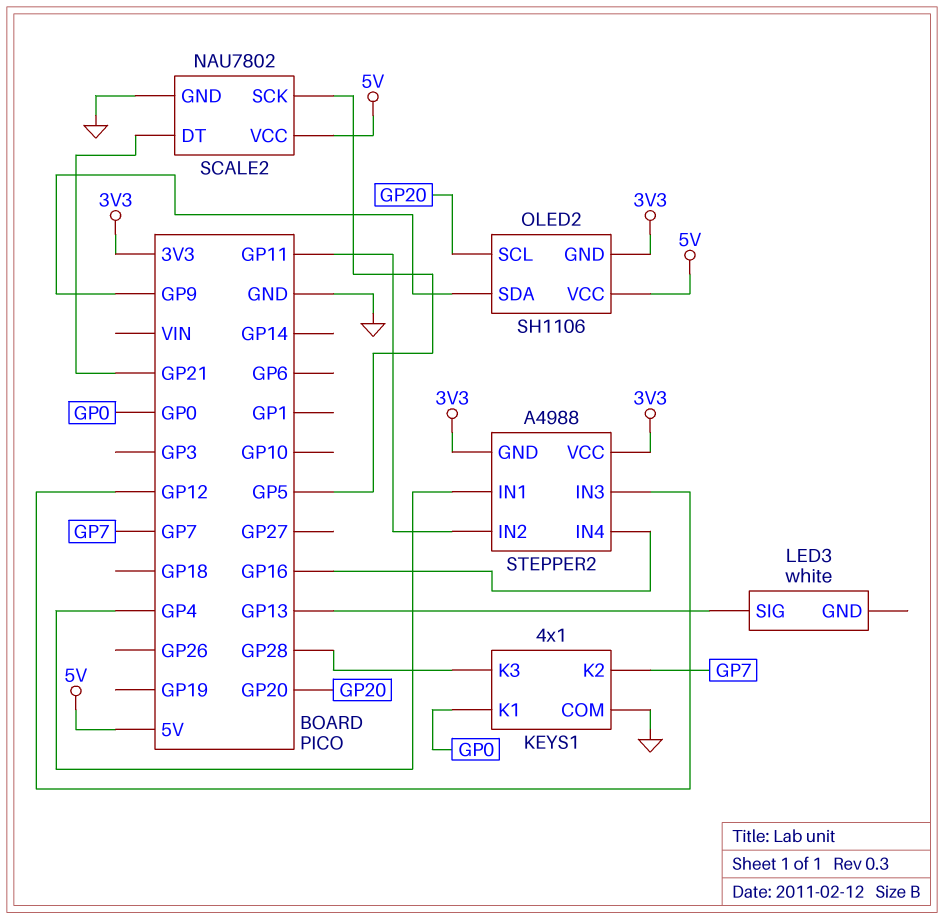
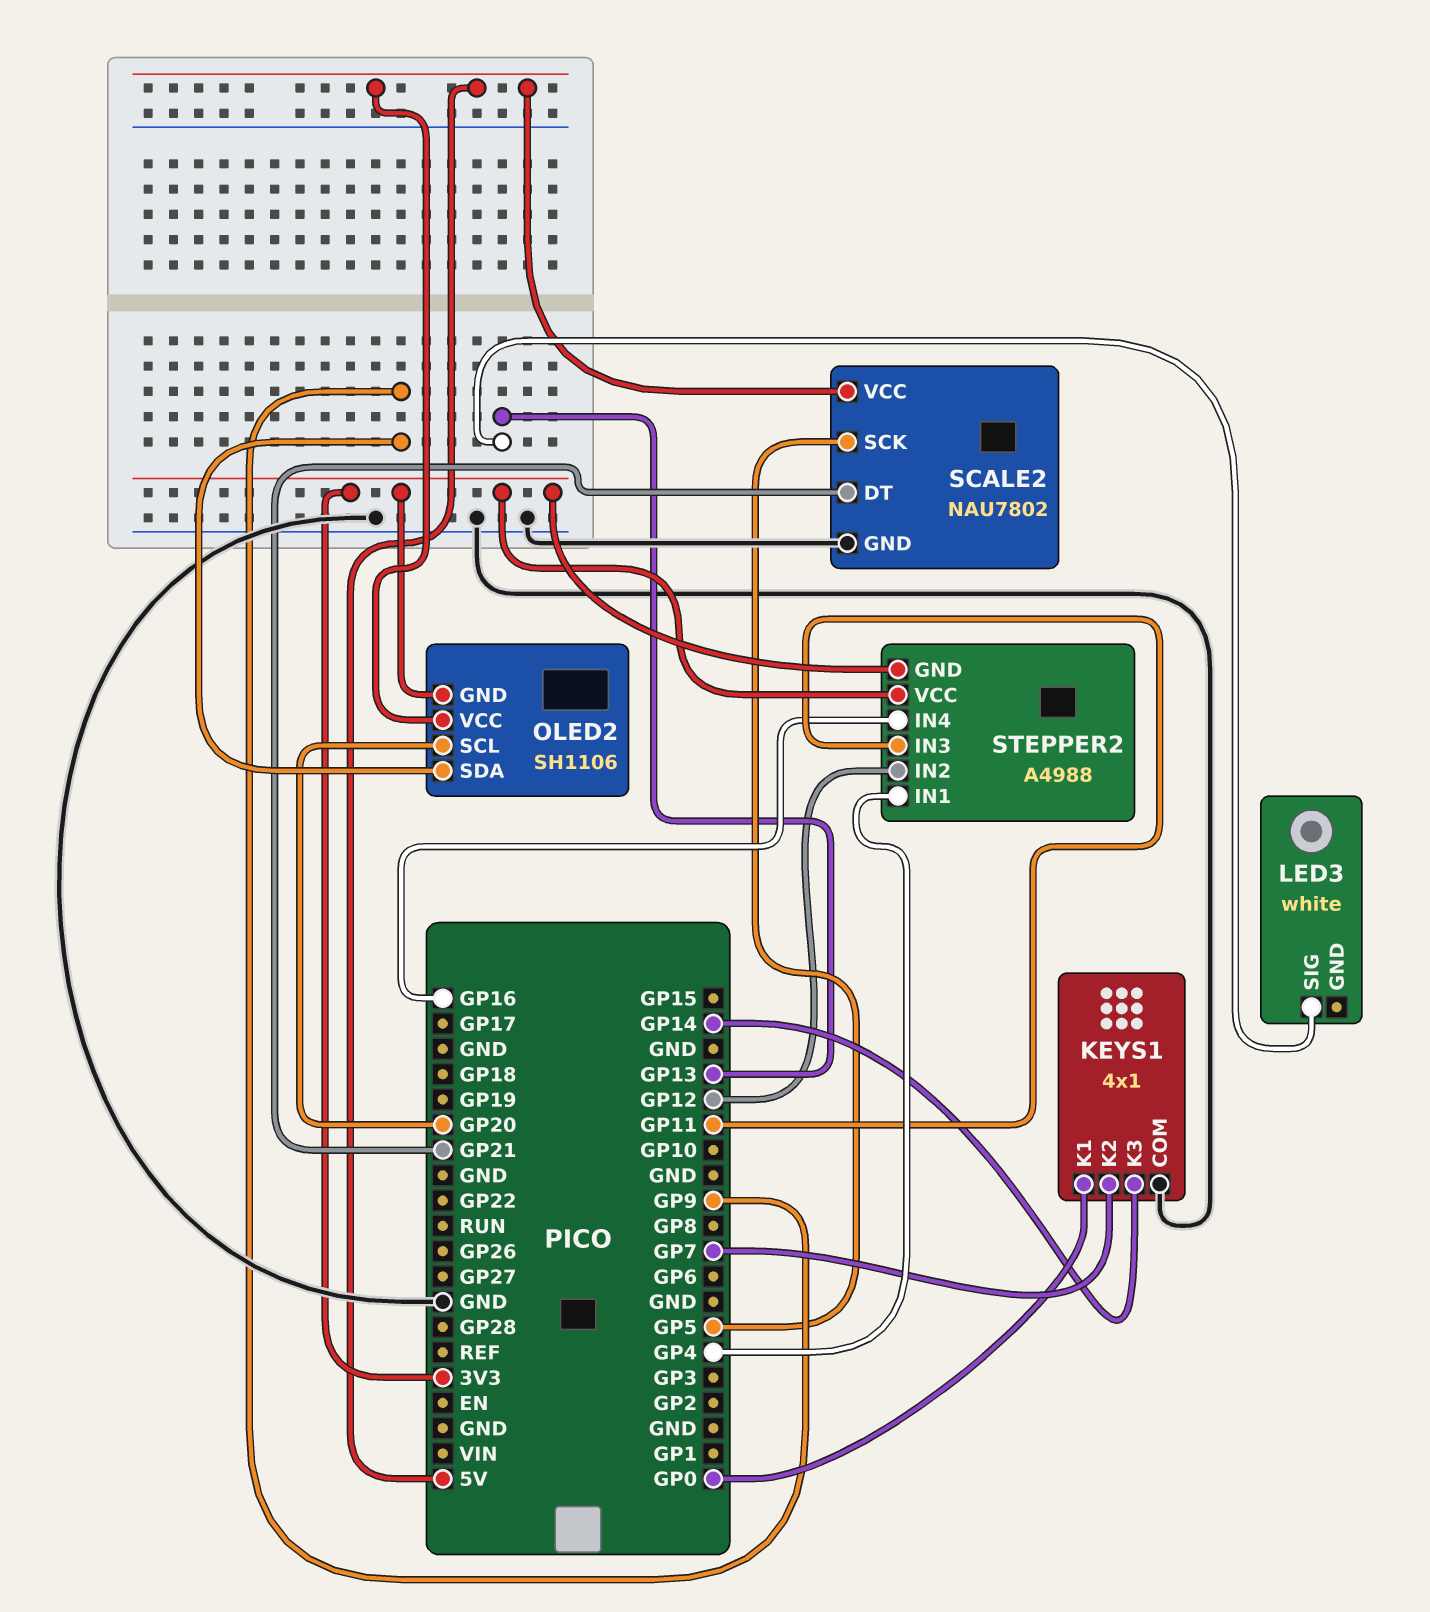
KEYS1 pin K3: GP28 -> GP14
STEPPER2 pin IN2: GP11 -> GP12
STEPPER2 pin IN3: GP12 -> GP11

